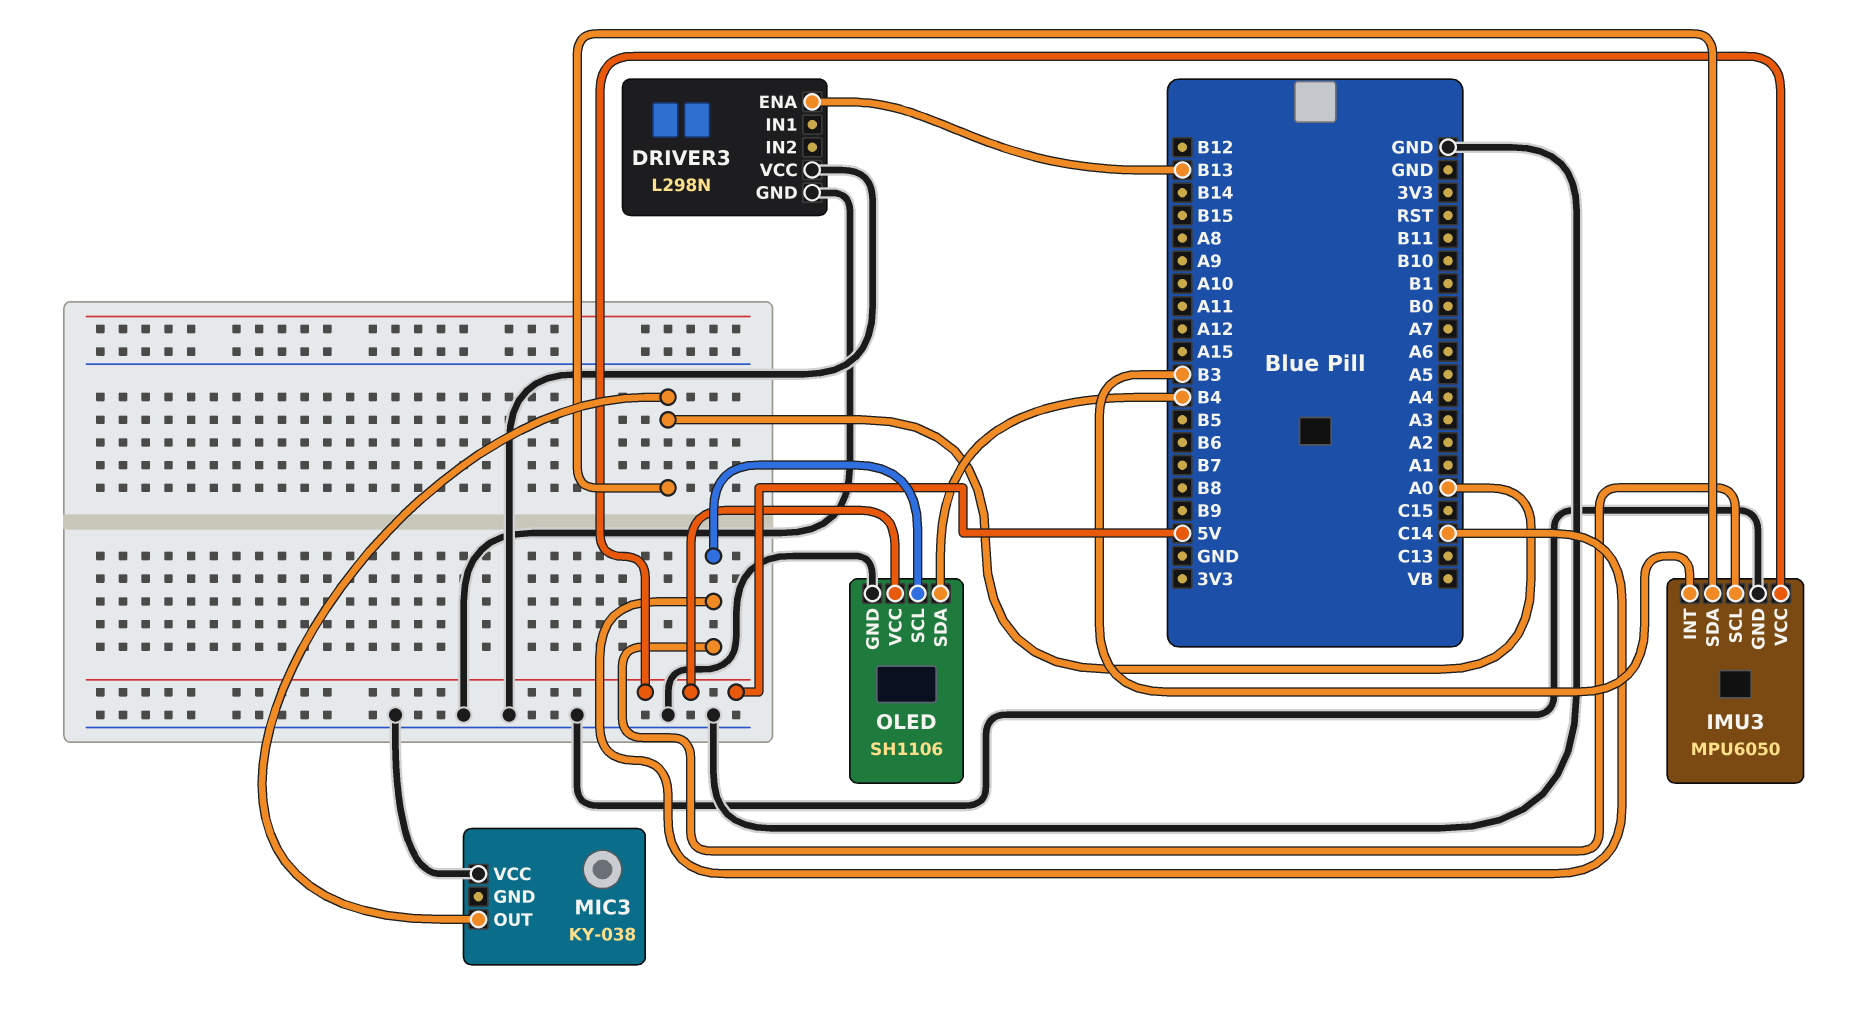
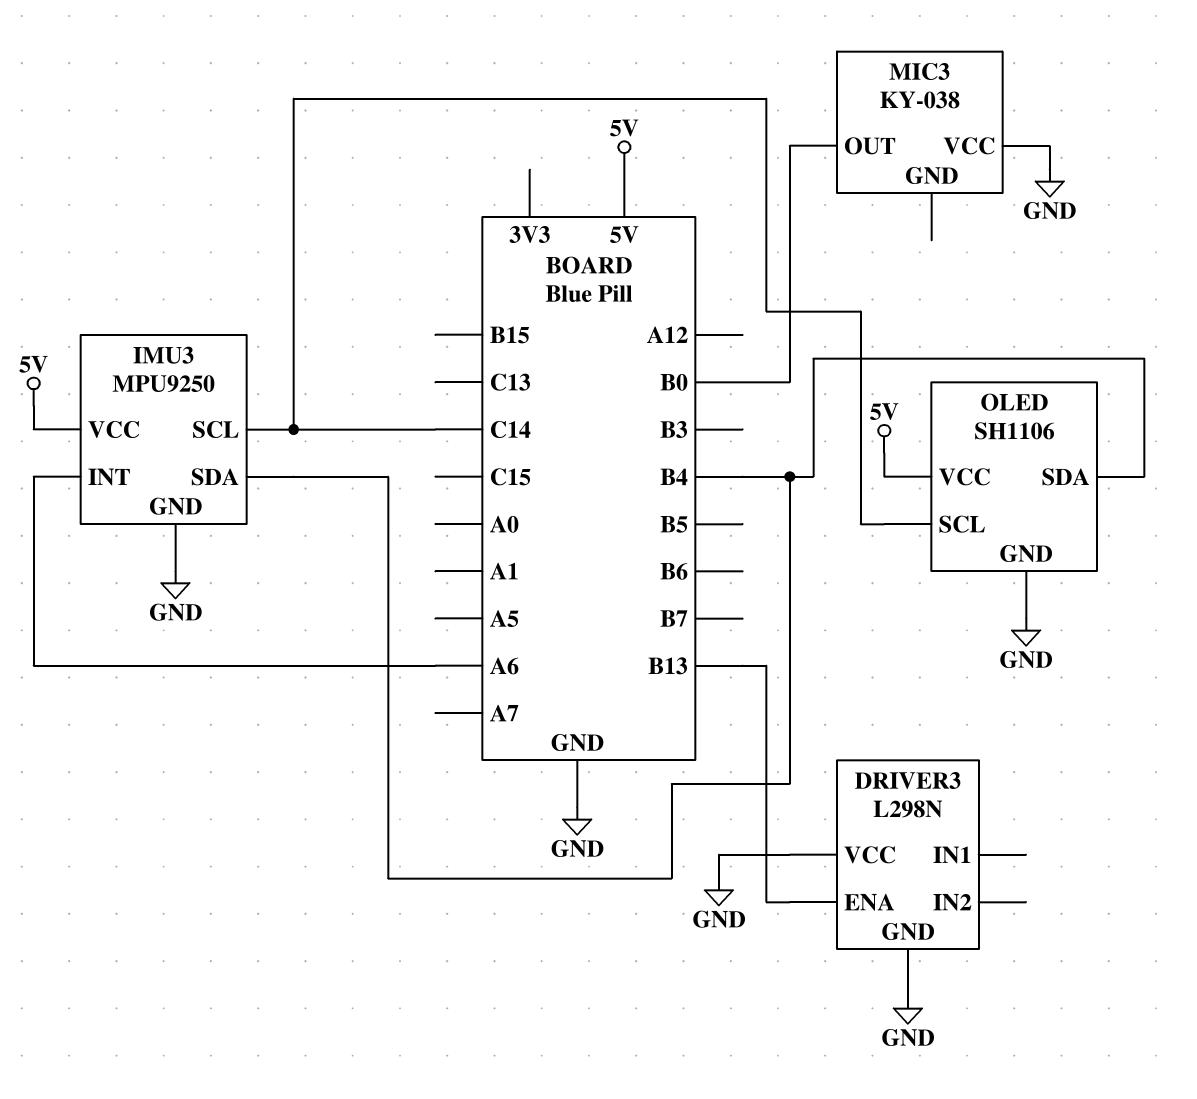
IMU3: MPU6050 -> MPU9250
IMU3 pin INT: B3 -> A6
IMU3 pin SDA: A0 -> B4
MIC3 pin OUT: A0 -> B0

